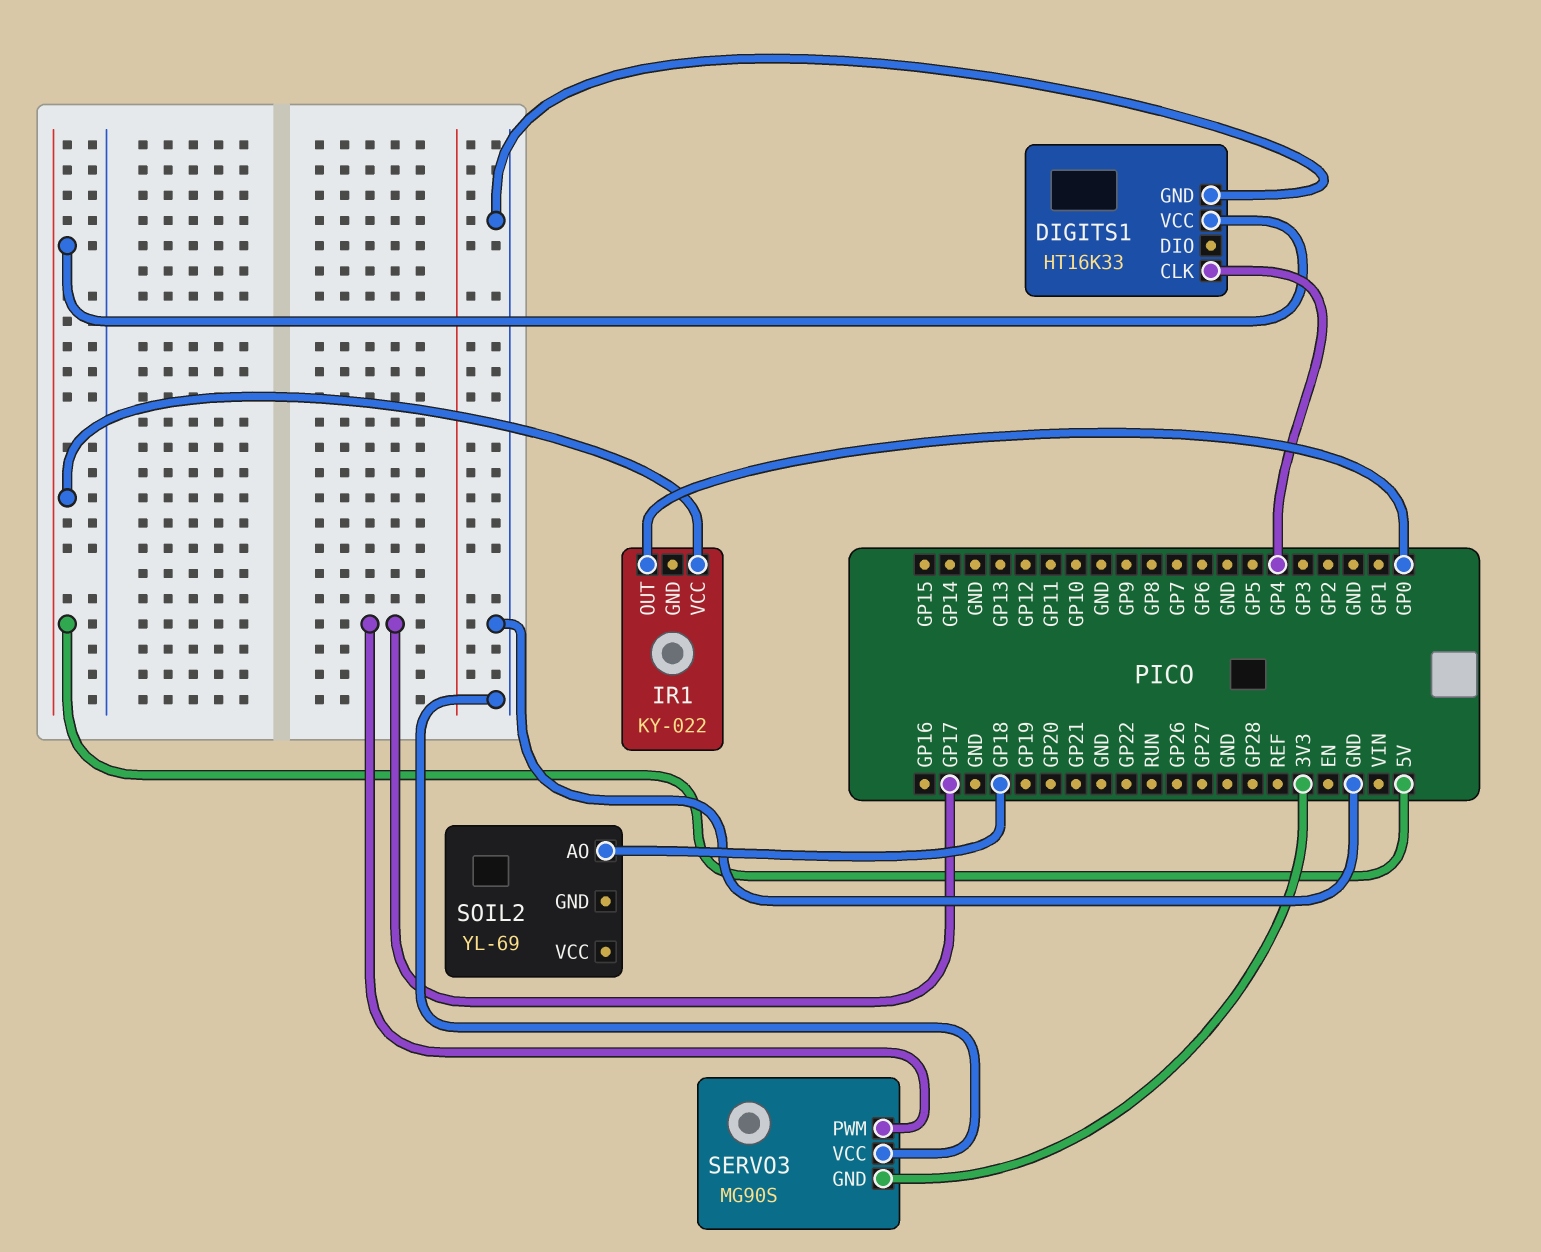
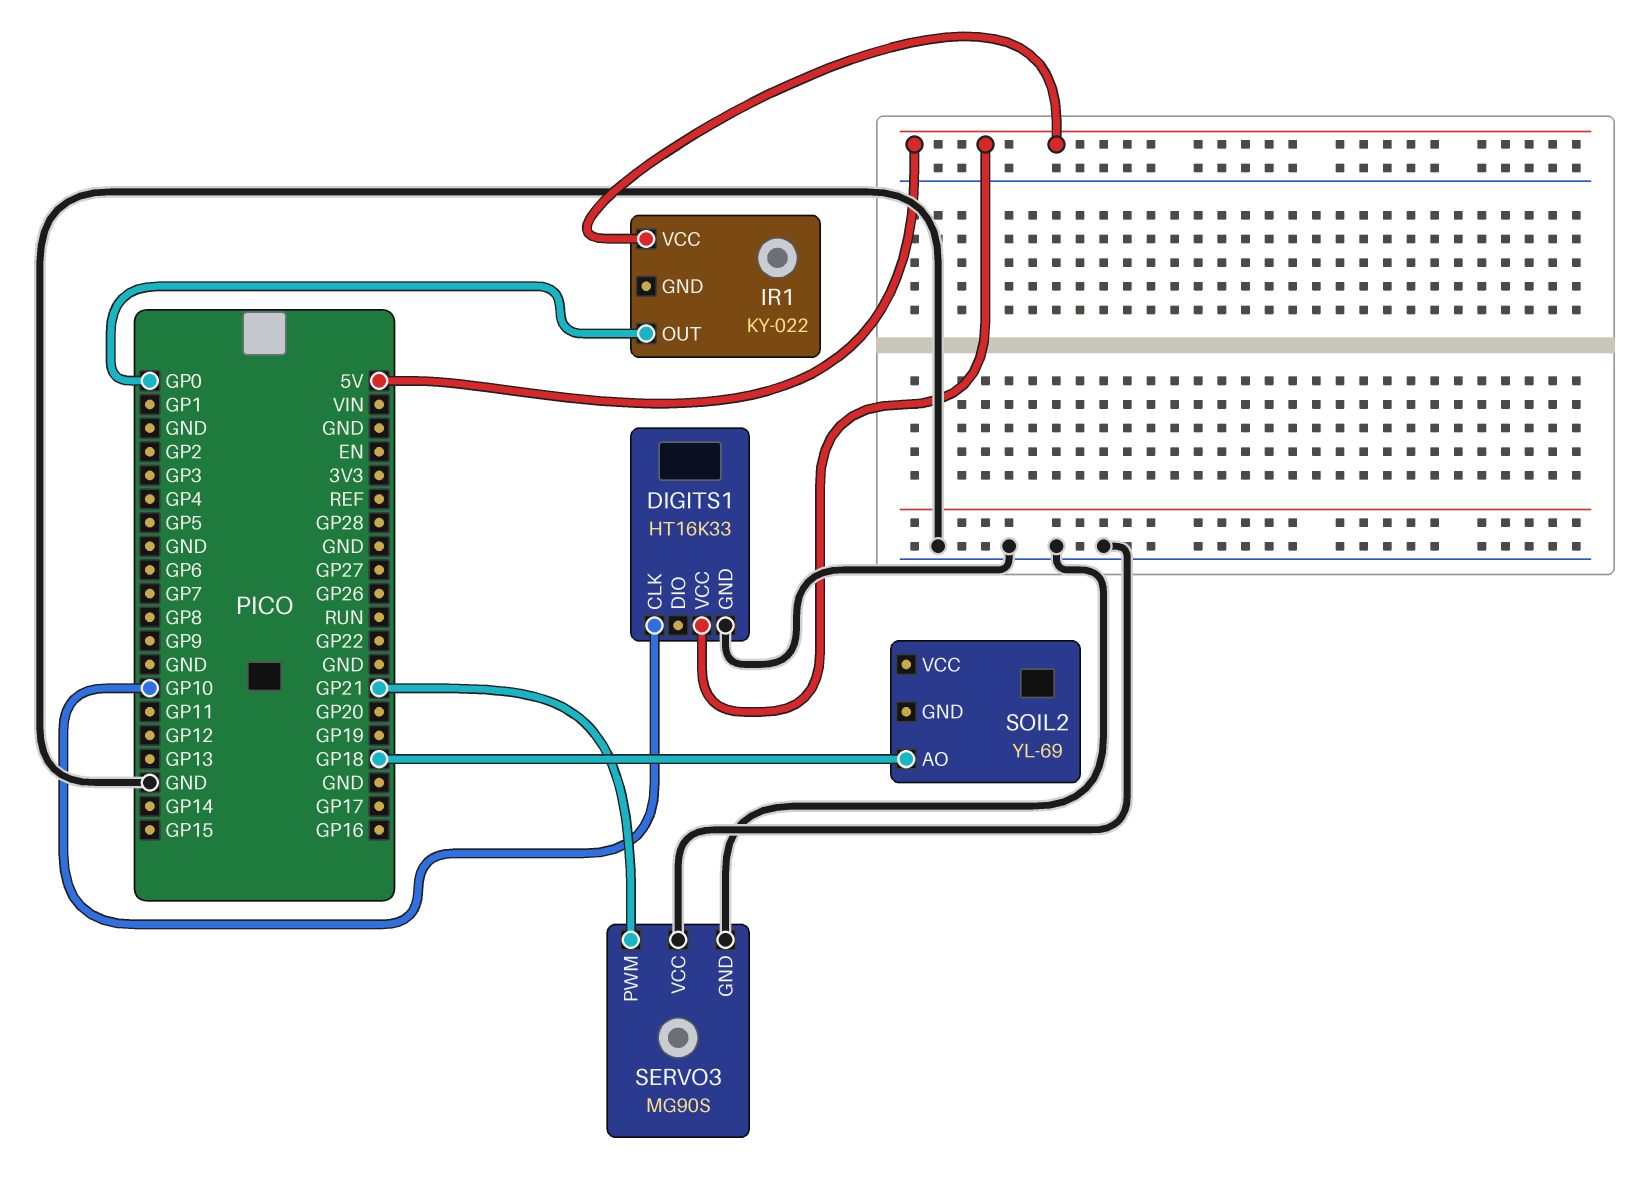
DIGITS1 pin CLK: GP4 -> GP10
SERVO3 pin GND: 3V3 -> GND
SERVO3 pin PWM: GP17 -> GP21

